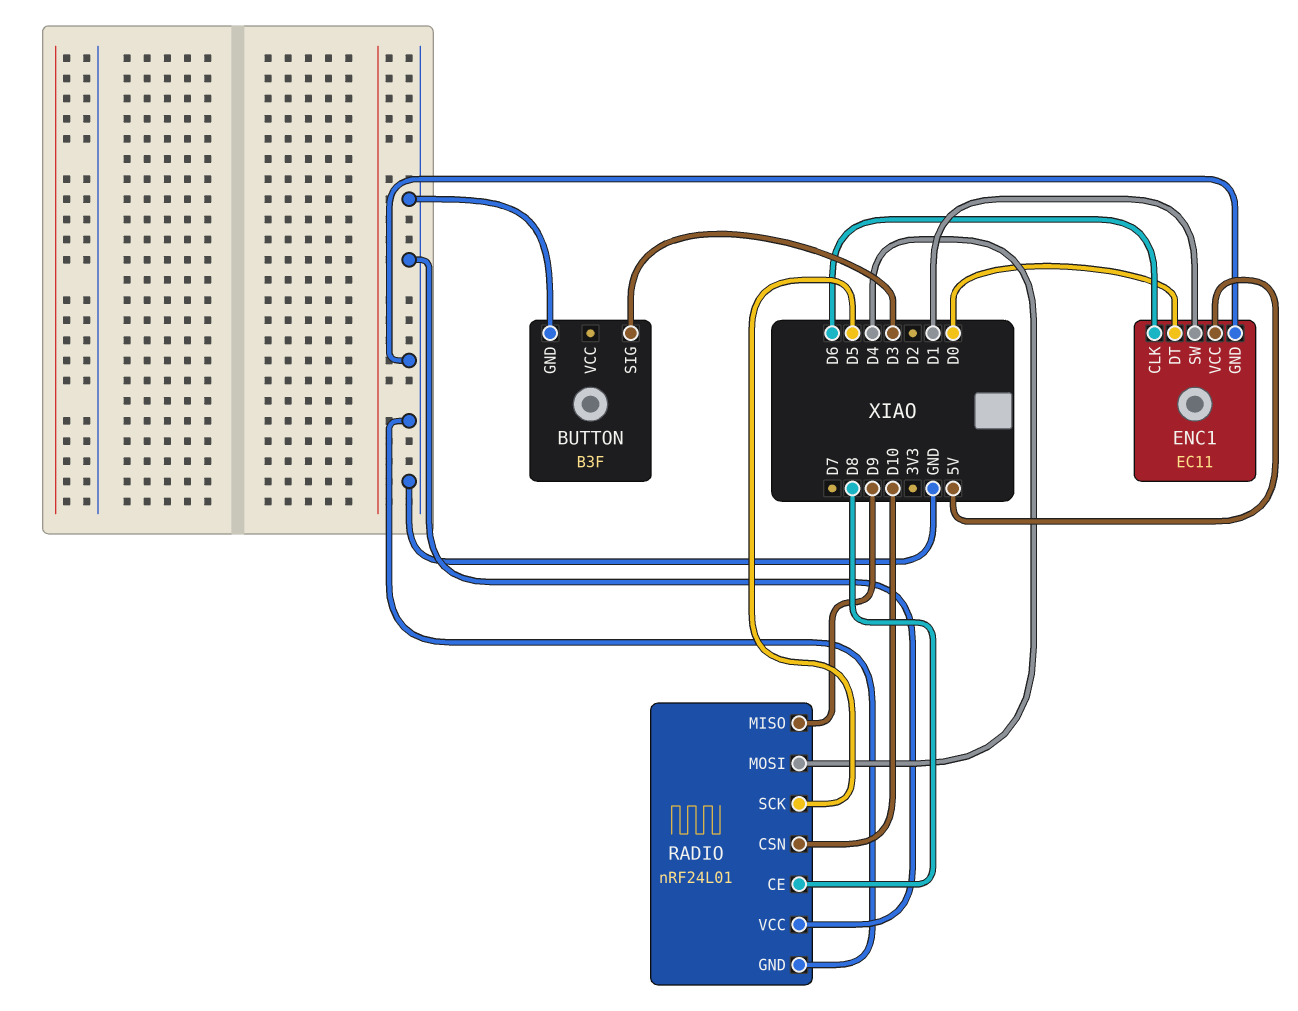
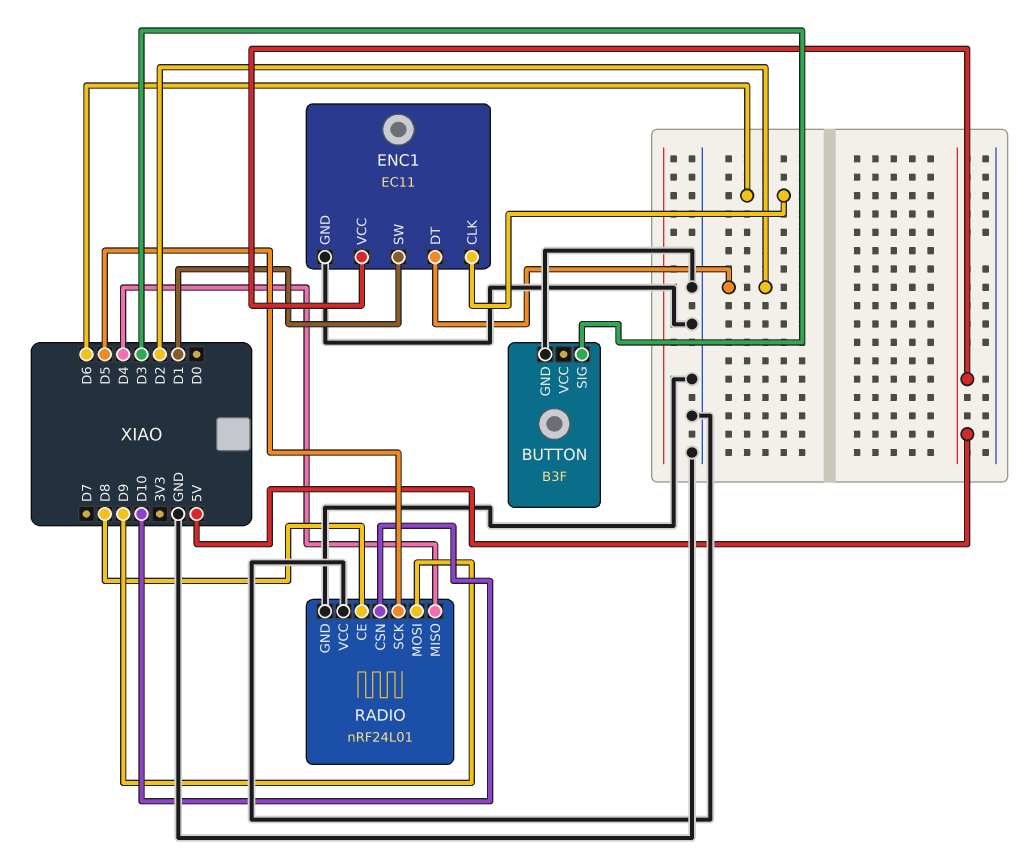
ENC1 pin DT: D0 -> D2
RADIO pin MISO: D9 -> D4
RADIO pin MOSI: D4 -> D9

